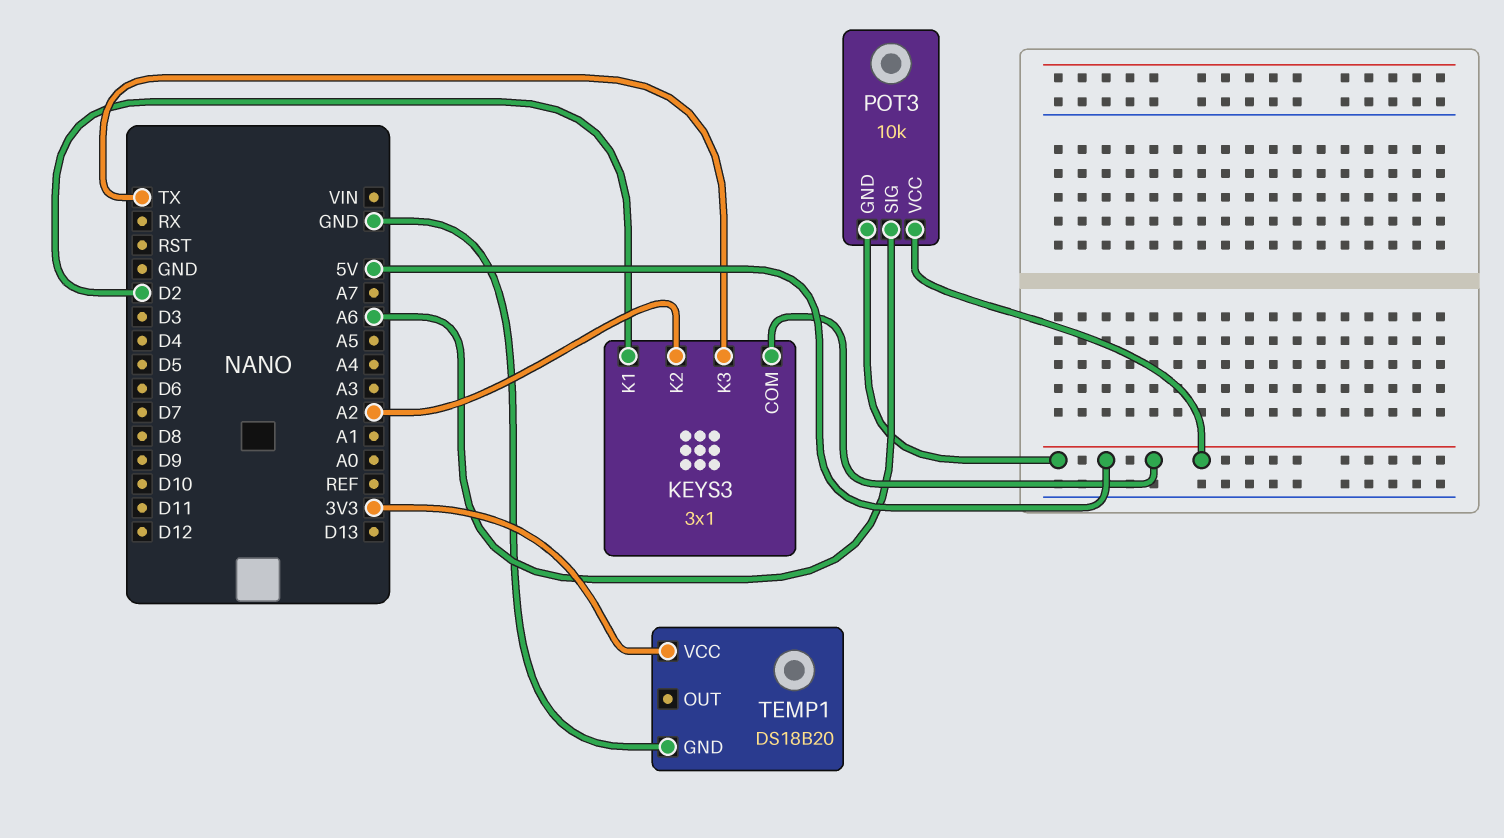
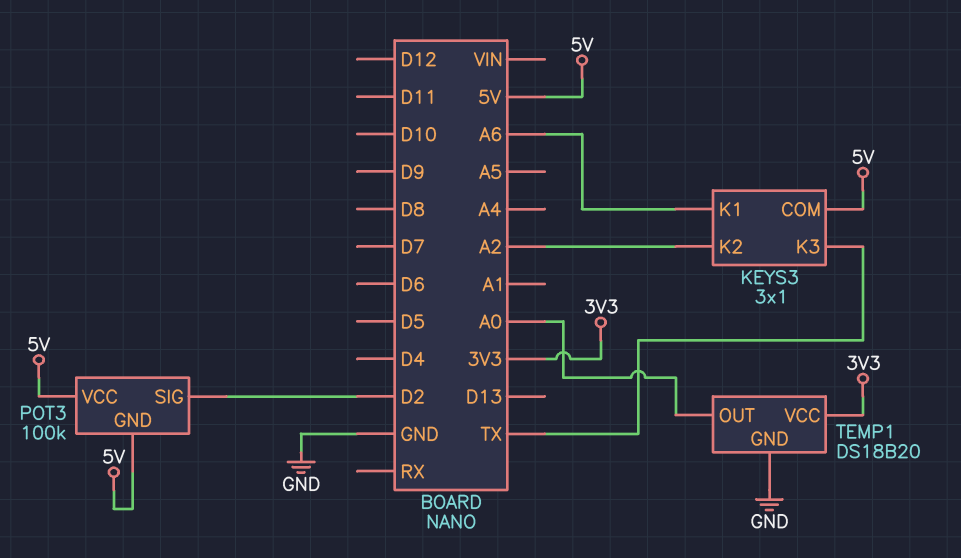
KEYS3 pin K1: D2 -> A6
POT3: 10k -> 100k
POT3 pin SIG: A6 -> D2
TEMP1 pin OUT: none -> A0

